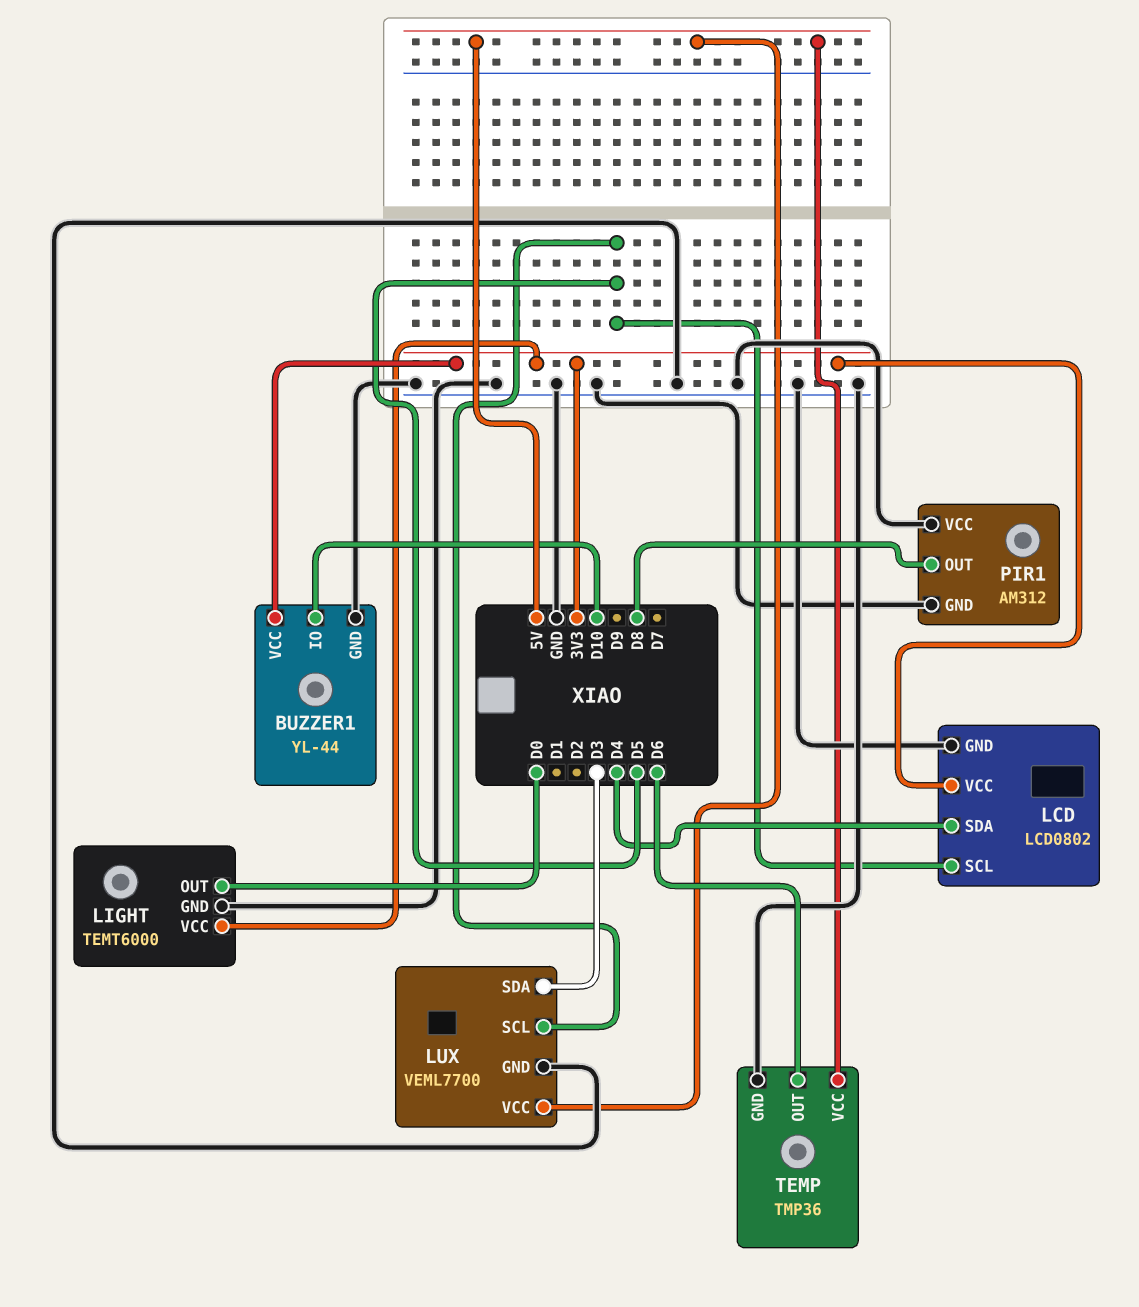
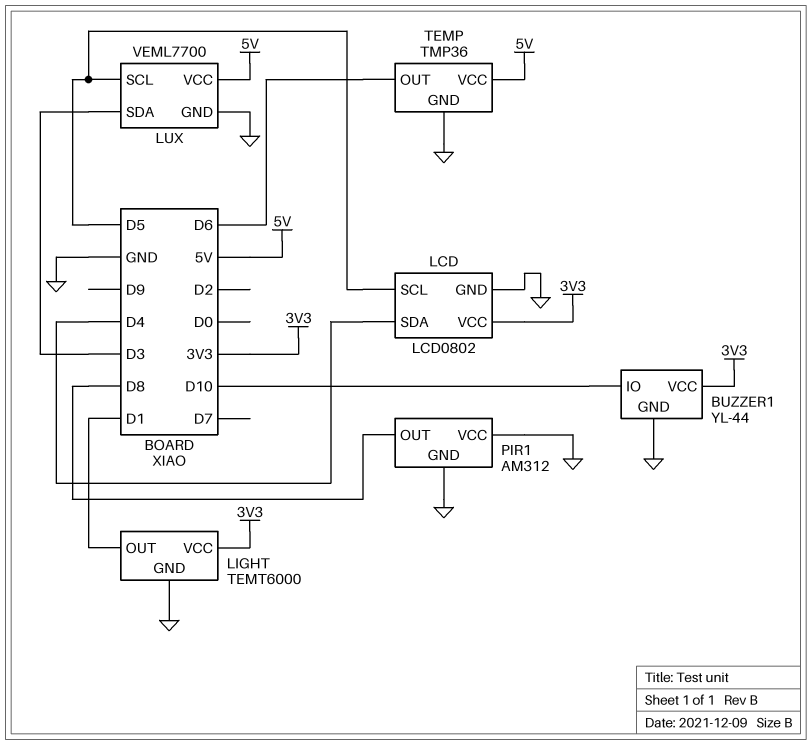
LIGHT pin OUT: D0 -> D1

